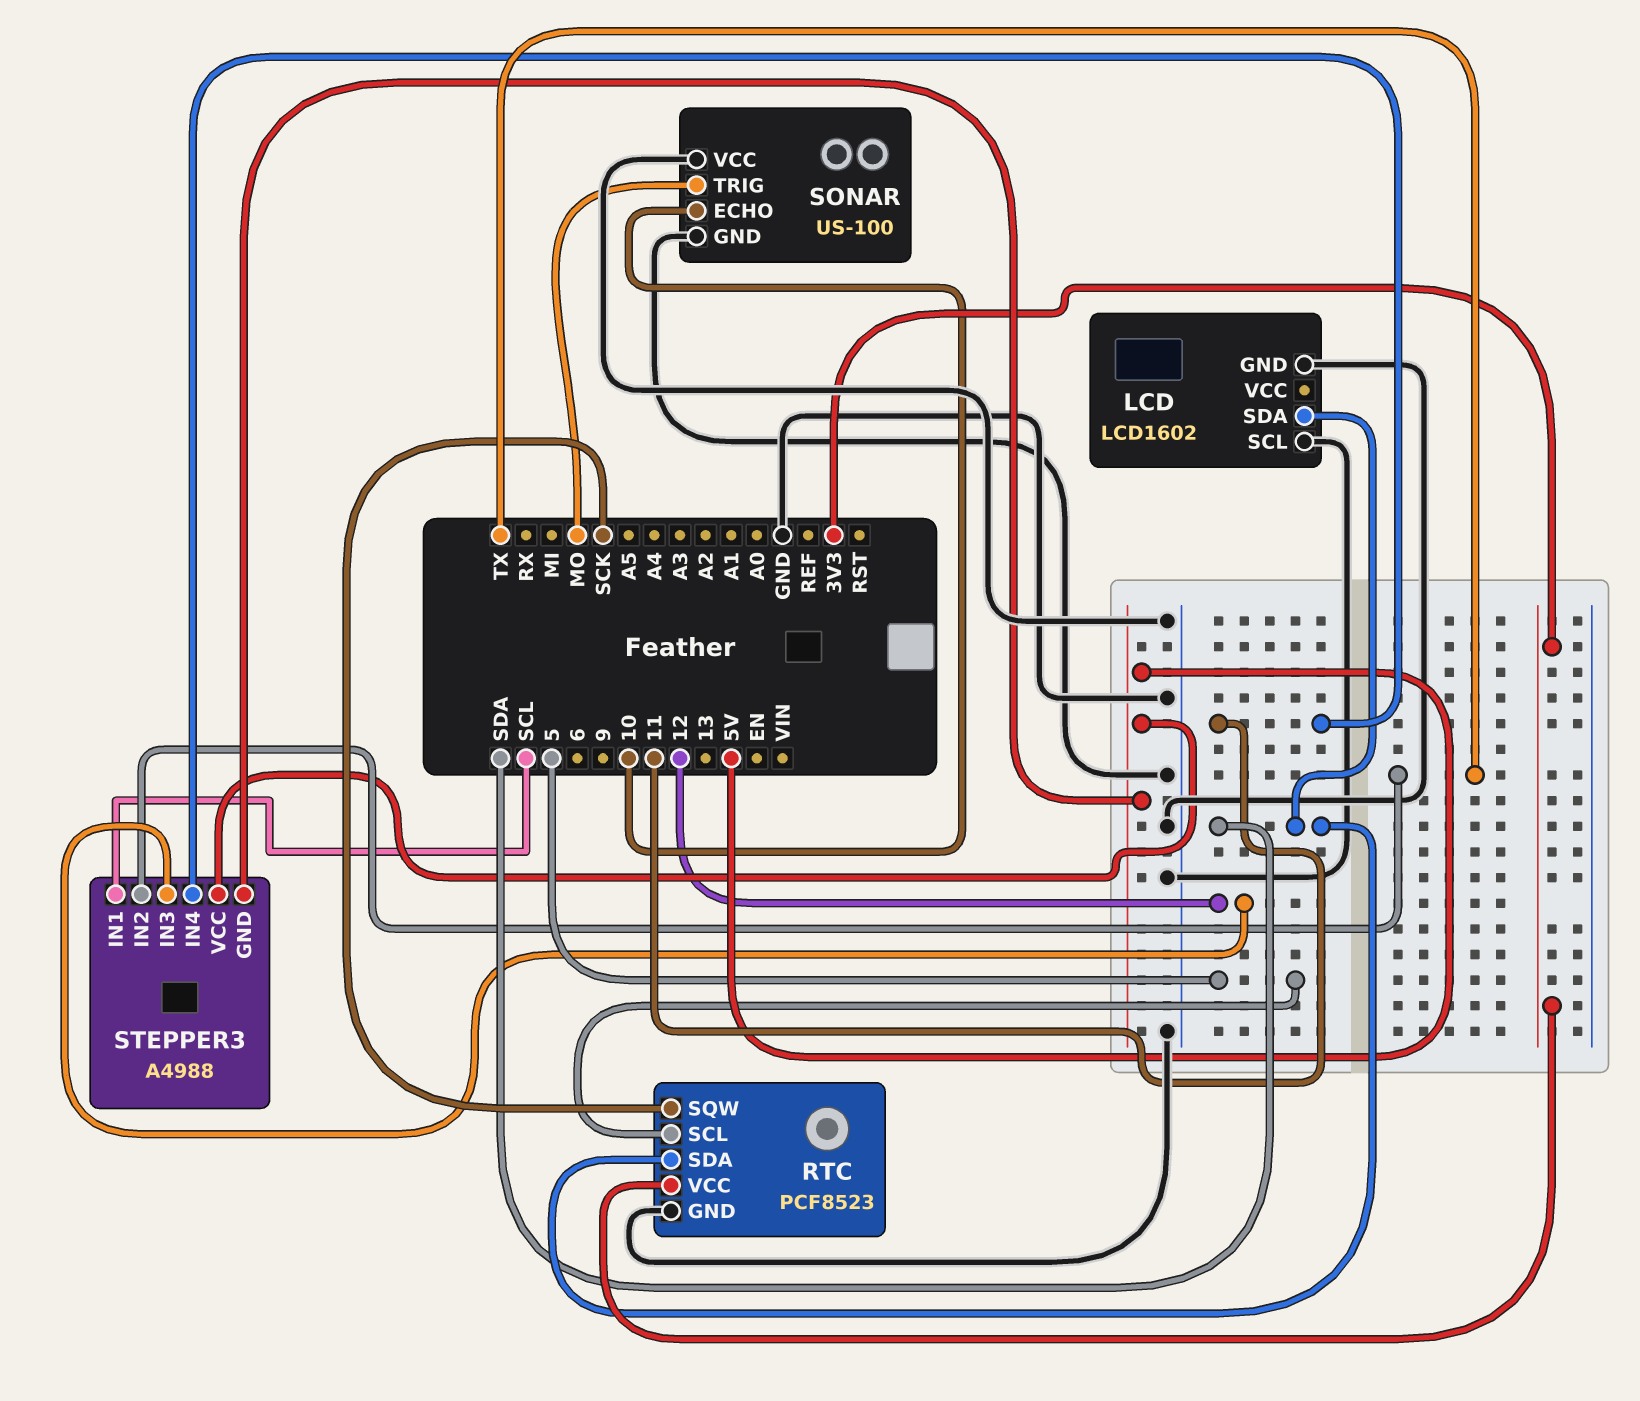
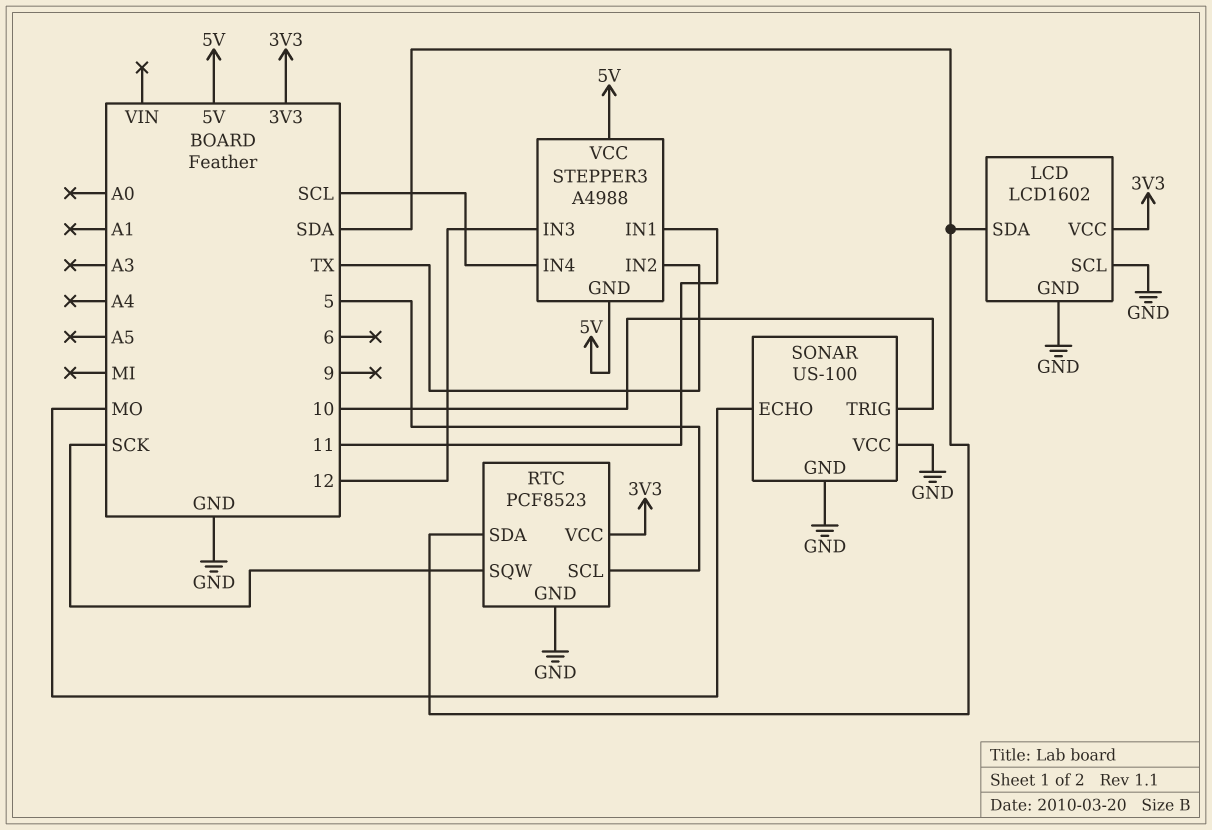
LCD pin VCC: none -> 3V3
SONAR pin ECHO: 10 -> MO
SONAR pin TRIG: MO -> 10
STEPPER3 pin IN1: SCL -> 11
STEPPER3 pin IN4: 11 -> SCL

